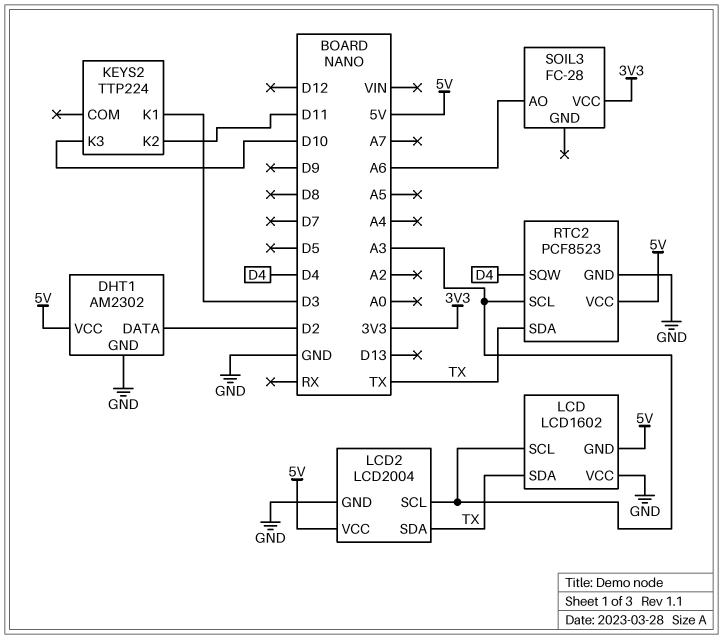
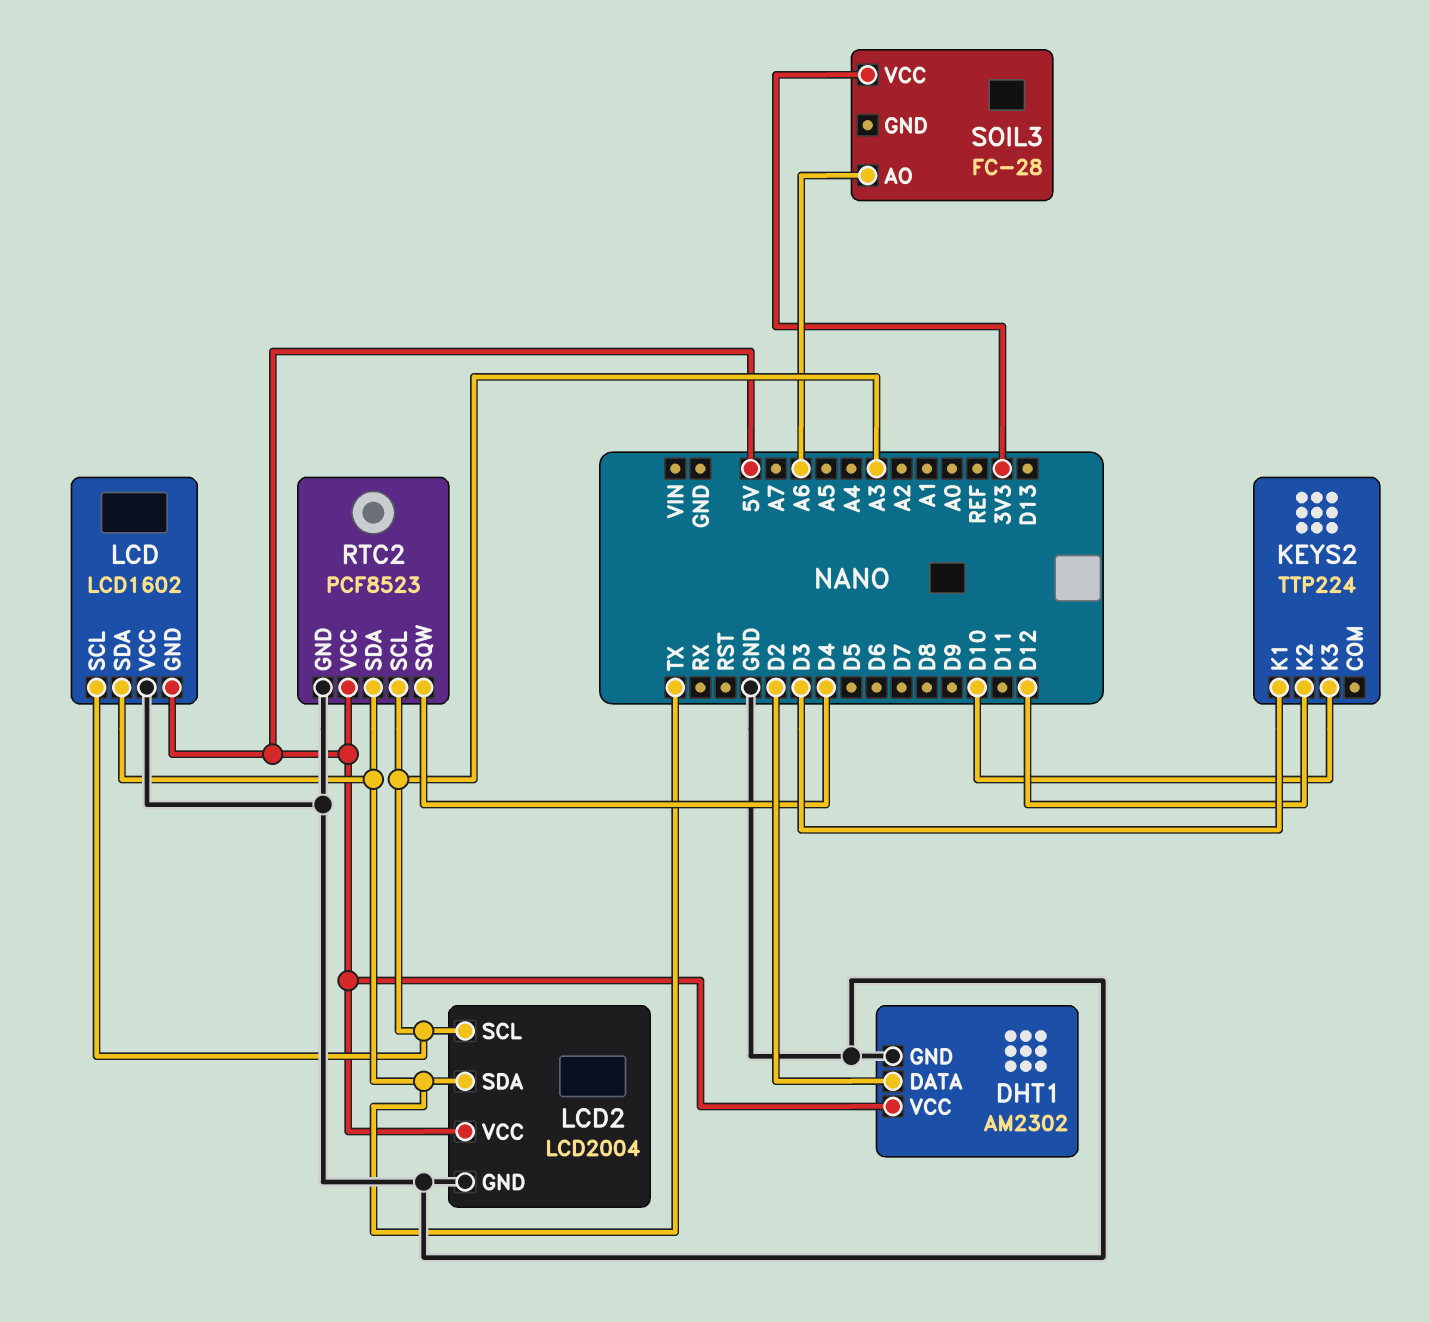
KEYS2 pin K2: D11 -> D12

